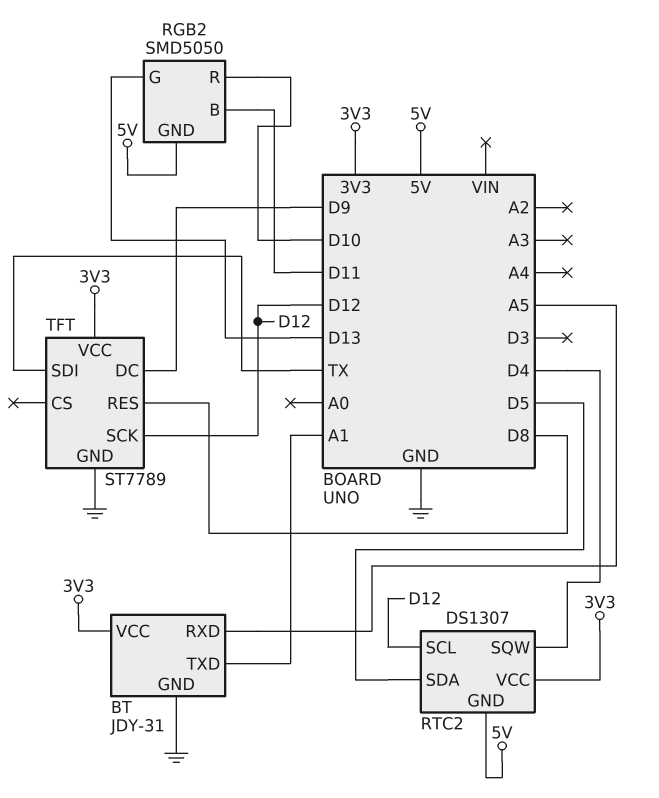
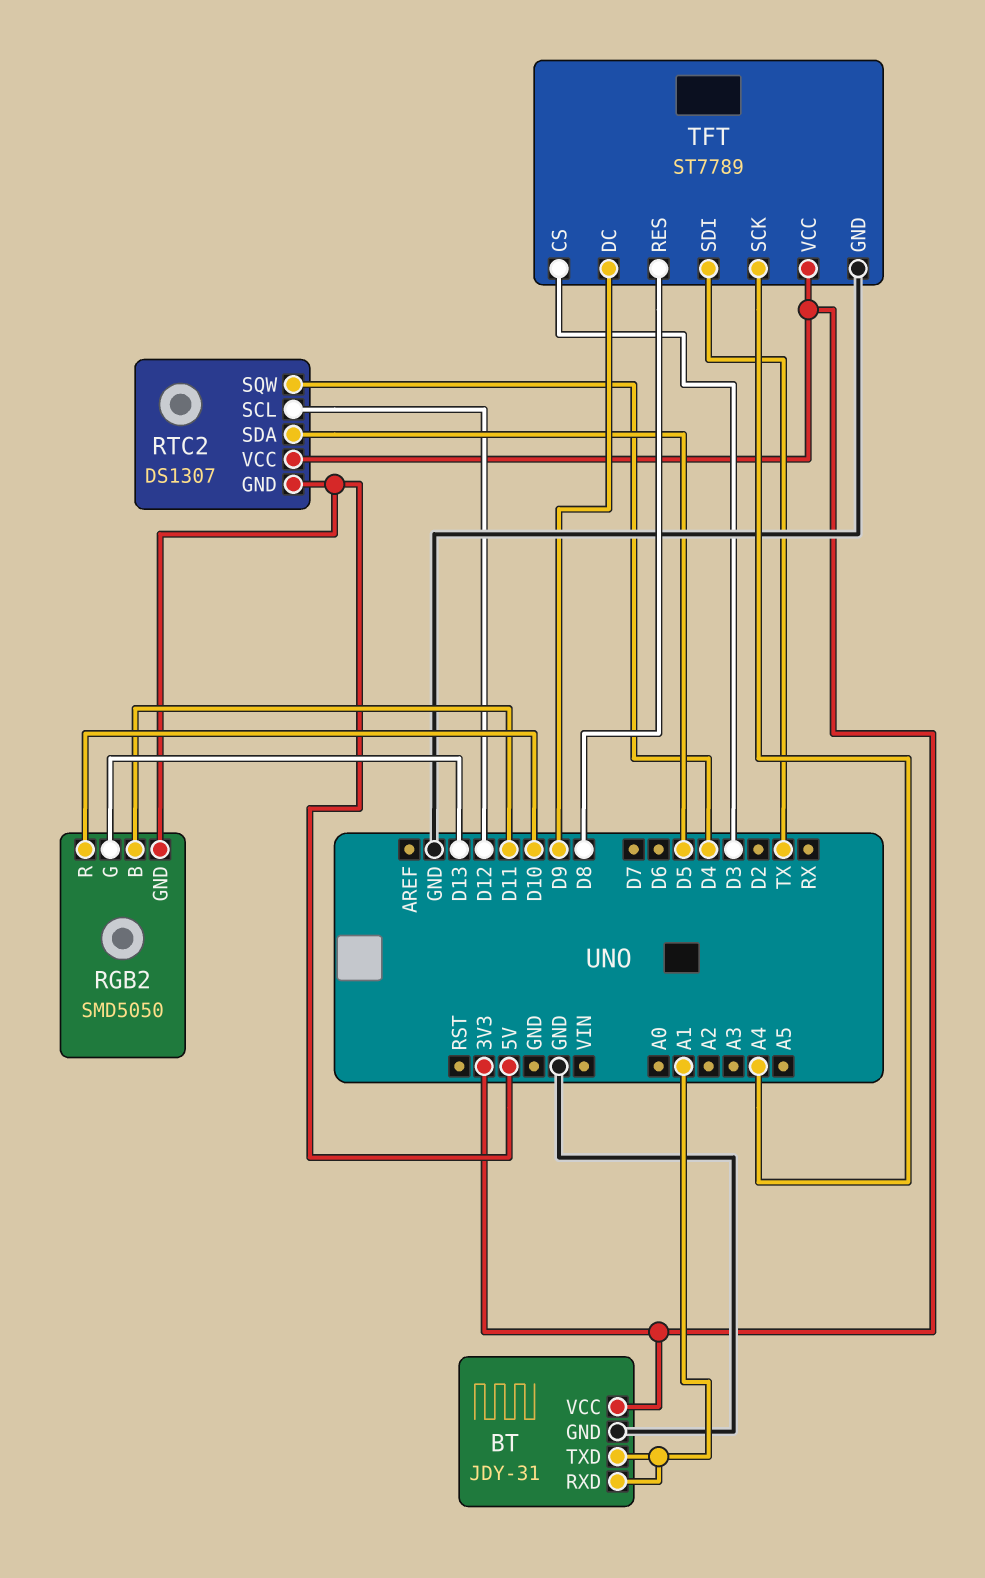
BT pin RXD: A5 -> A1
TFT pin CS: none -> D3
TFT pin SCK: D12 -> A4

